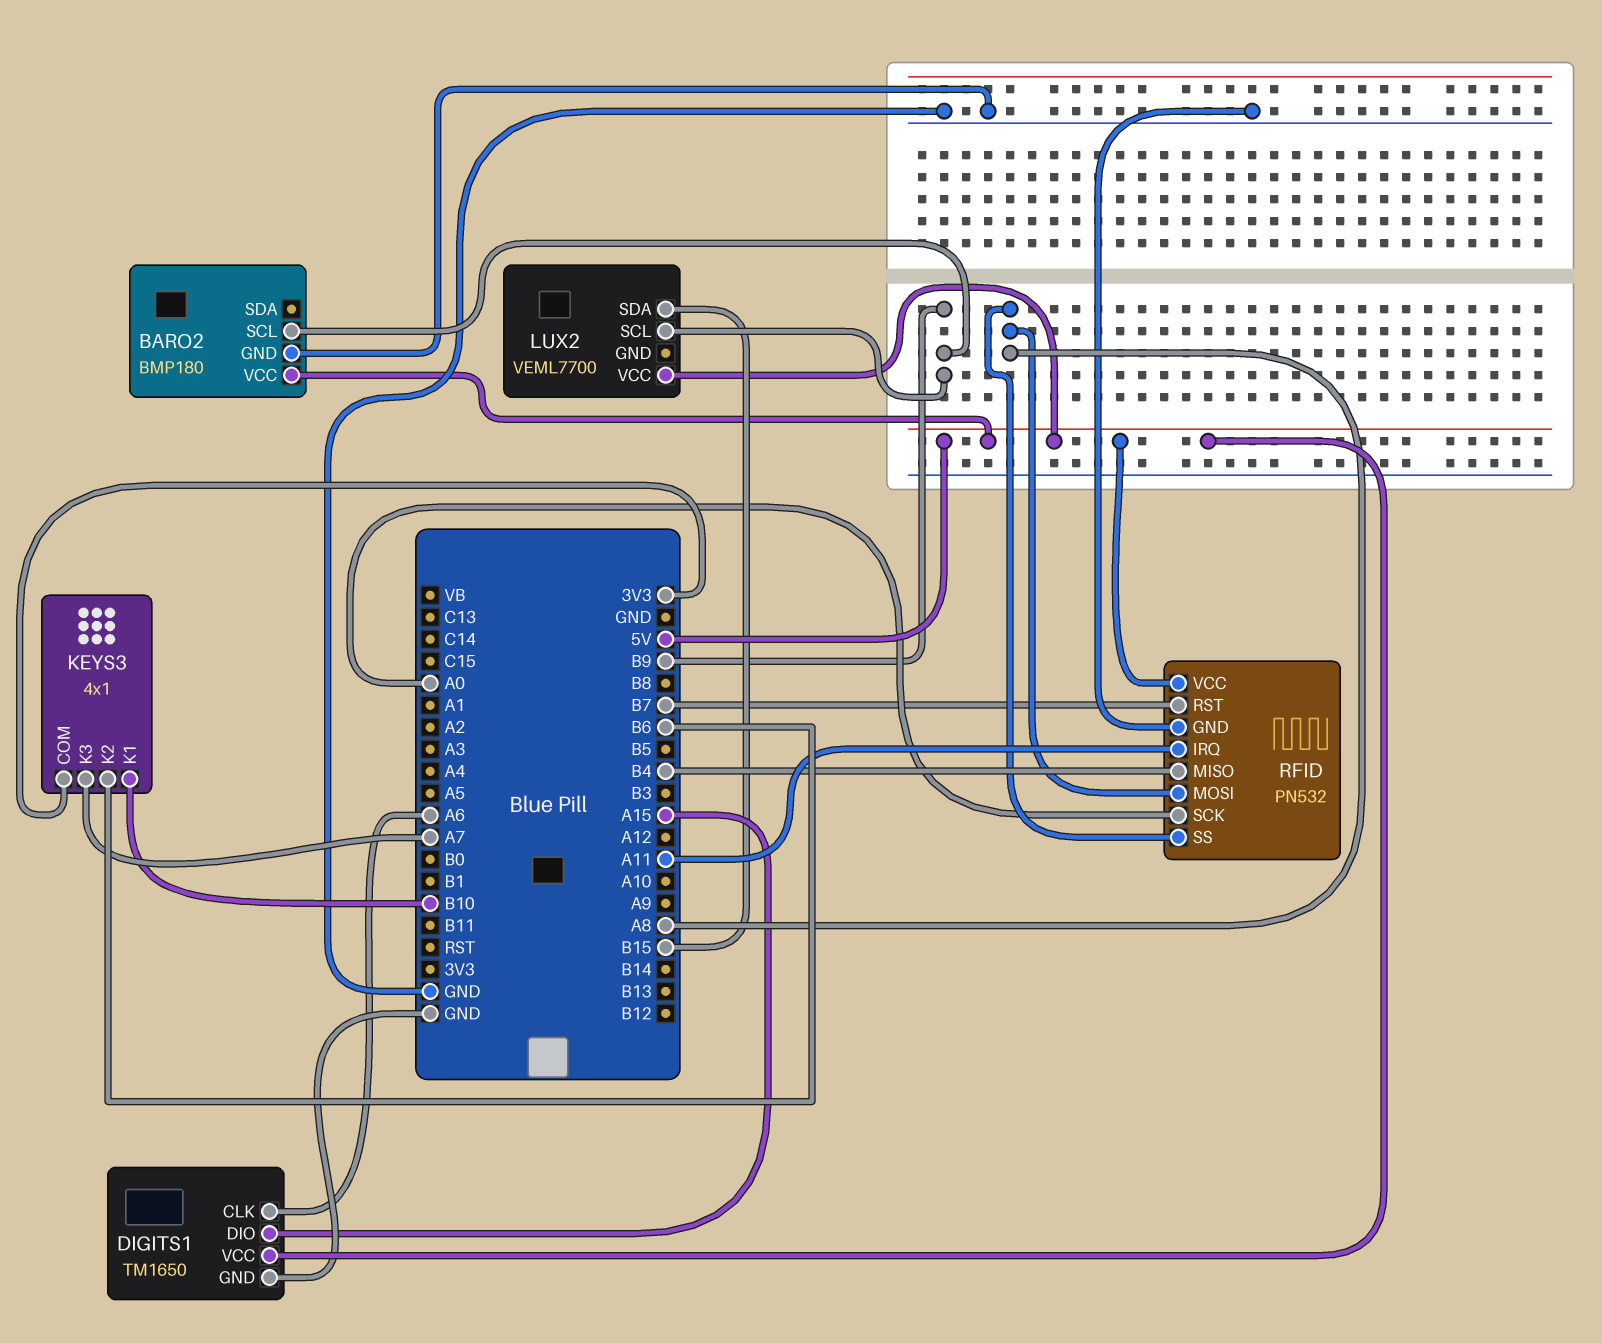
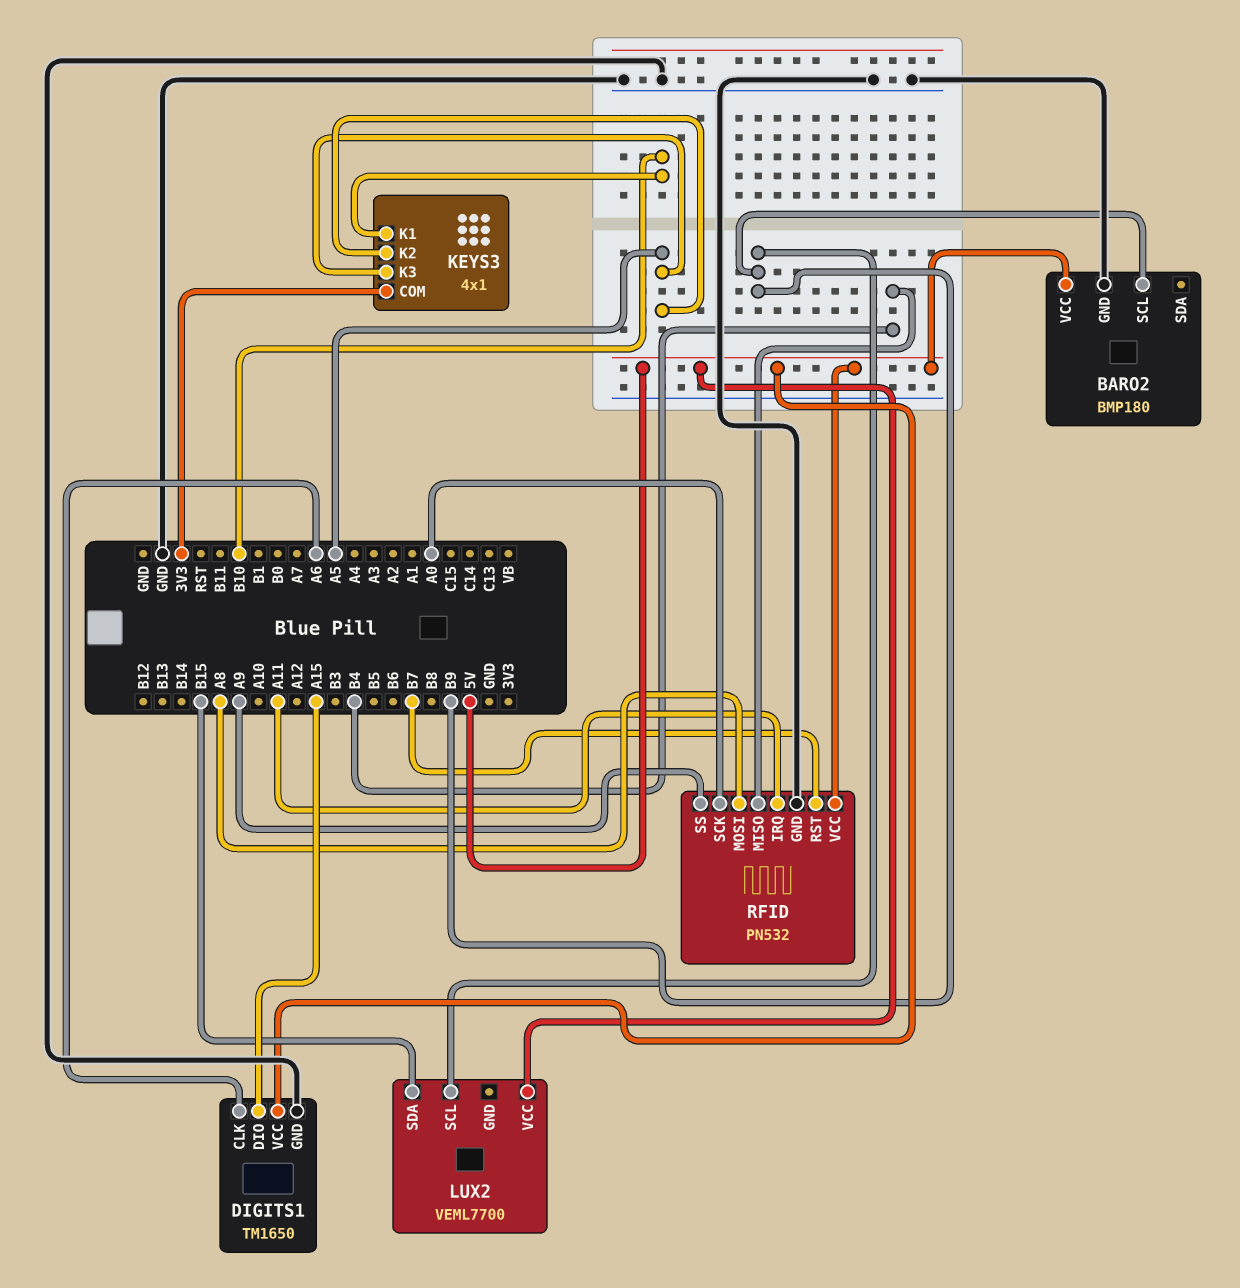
KEYS3 pin K2: B6 -> A5
KEYS3 pin K3: A7 -> A5
RFID pin SS: A8 -> A9

